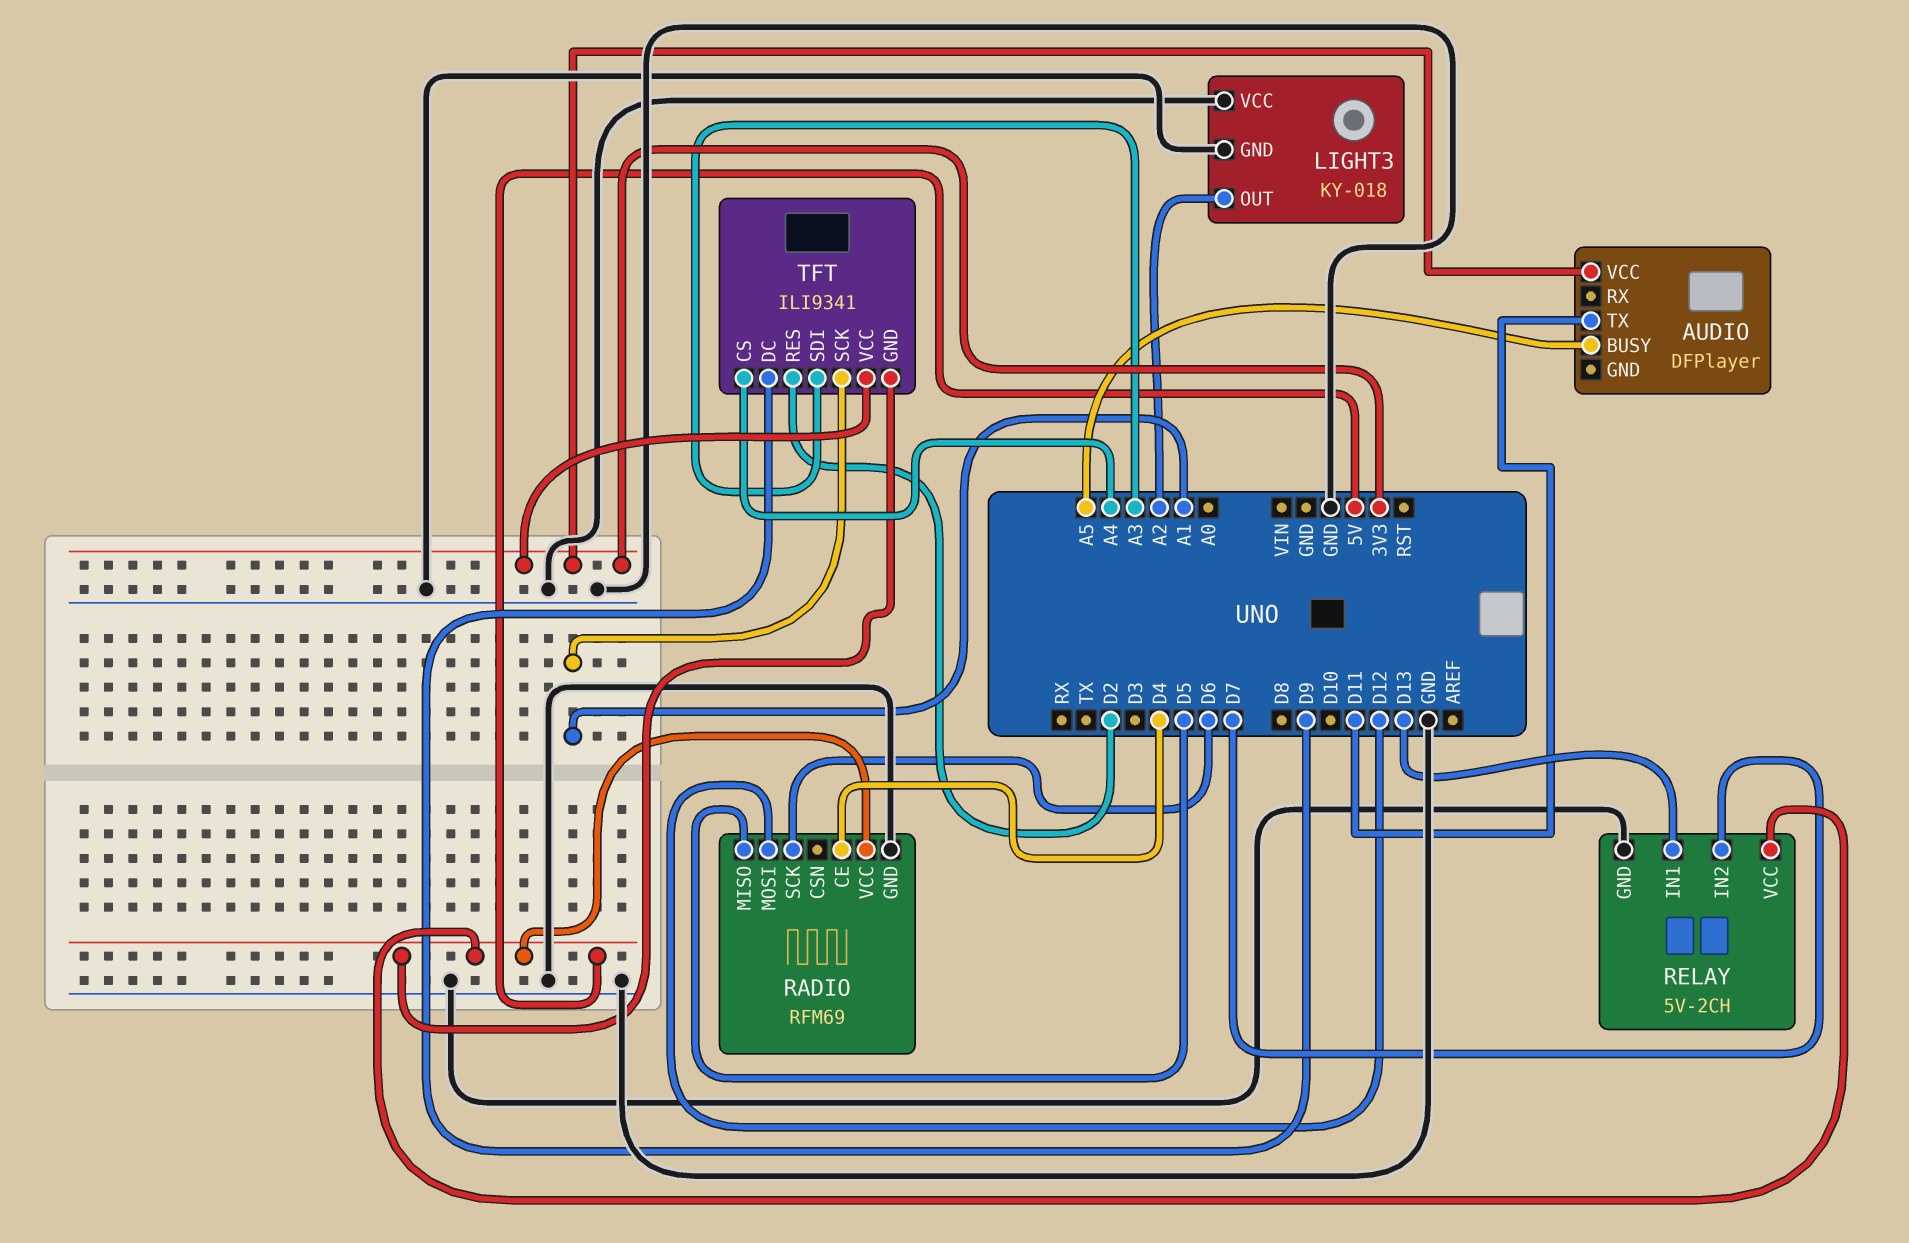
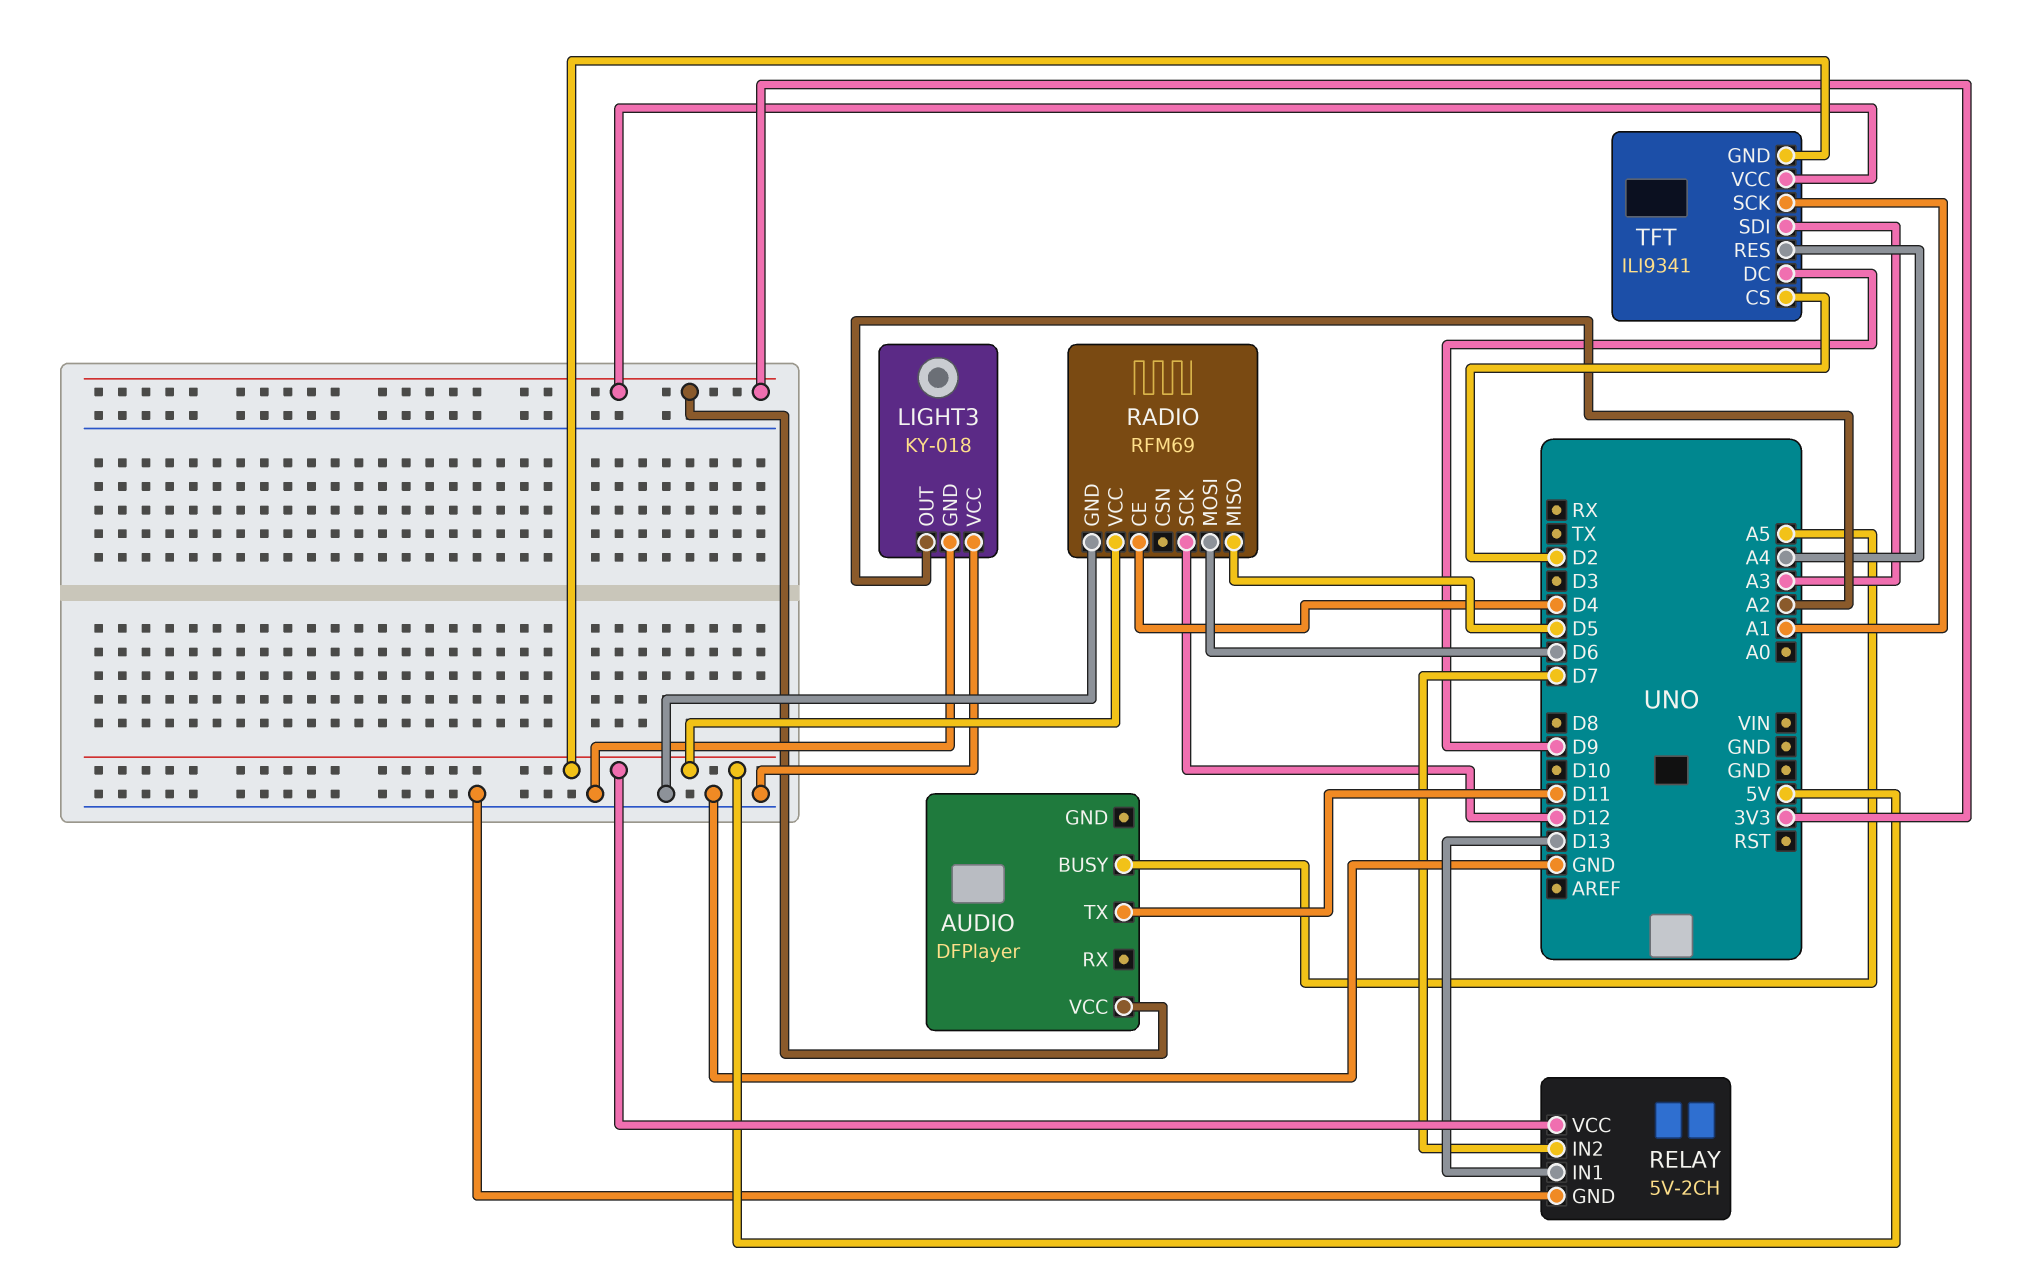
RADIO pin MOSI: D12 -> D6
RADIO pin SCK: D6 -> D12
TFT pin CS: A4 -> D2
TFT pin RES: D2 -> A4

